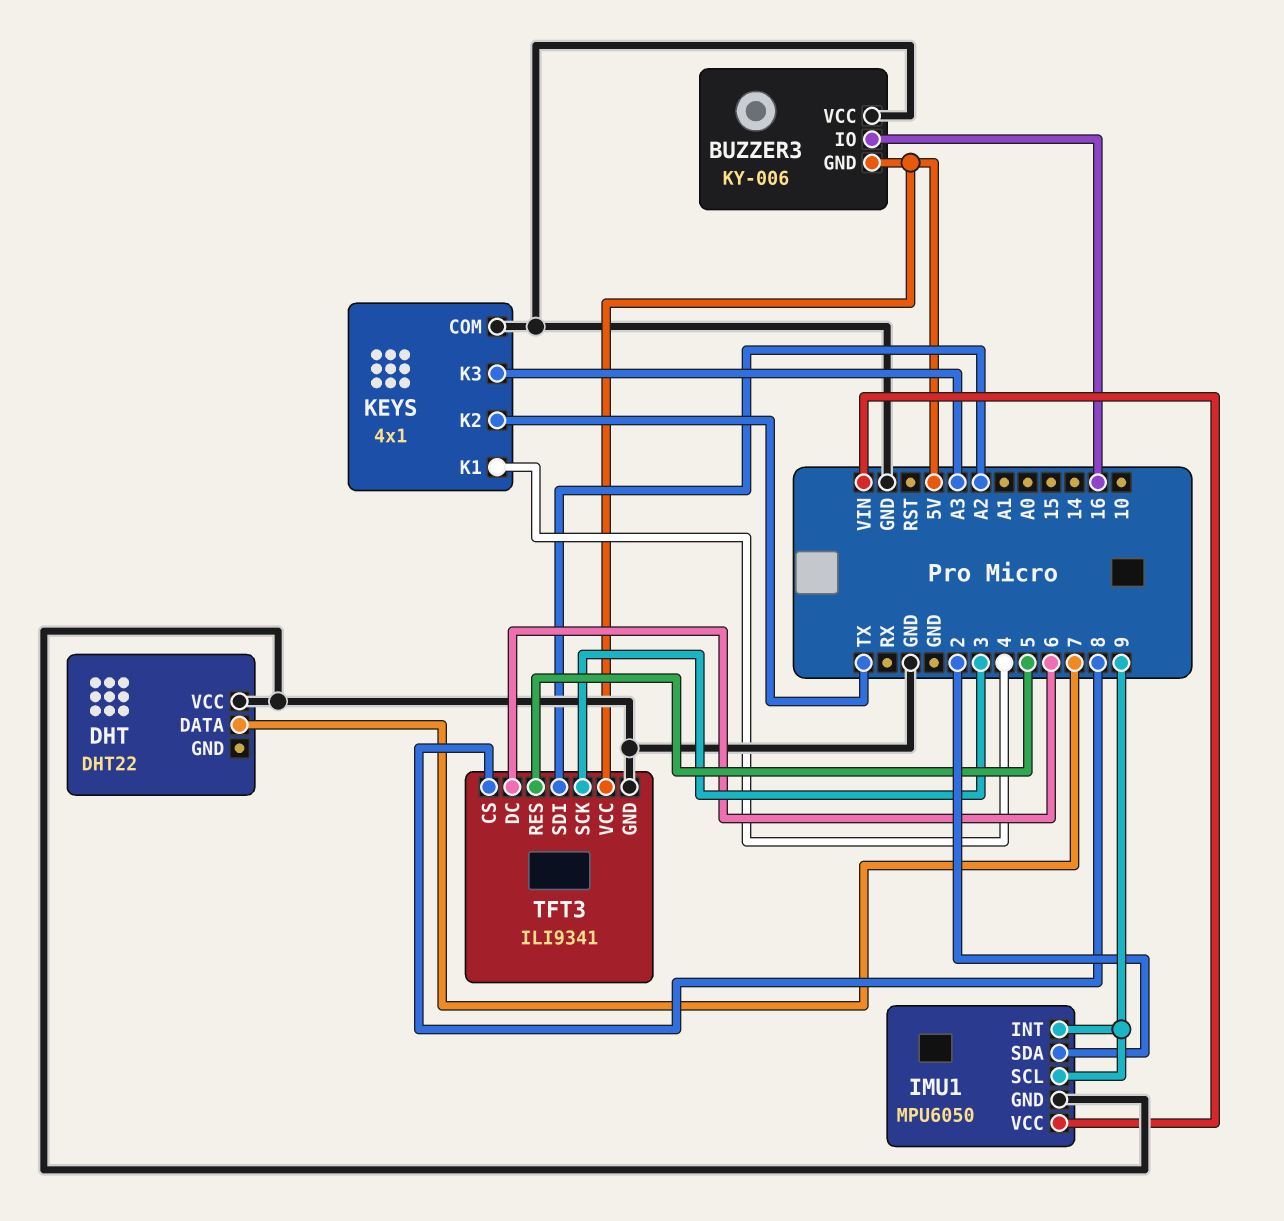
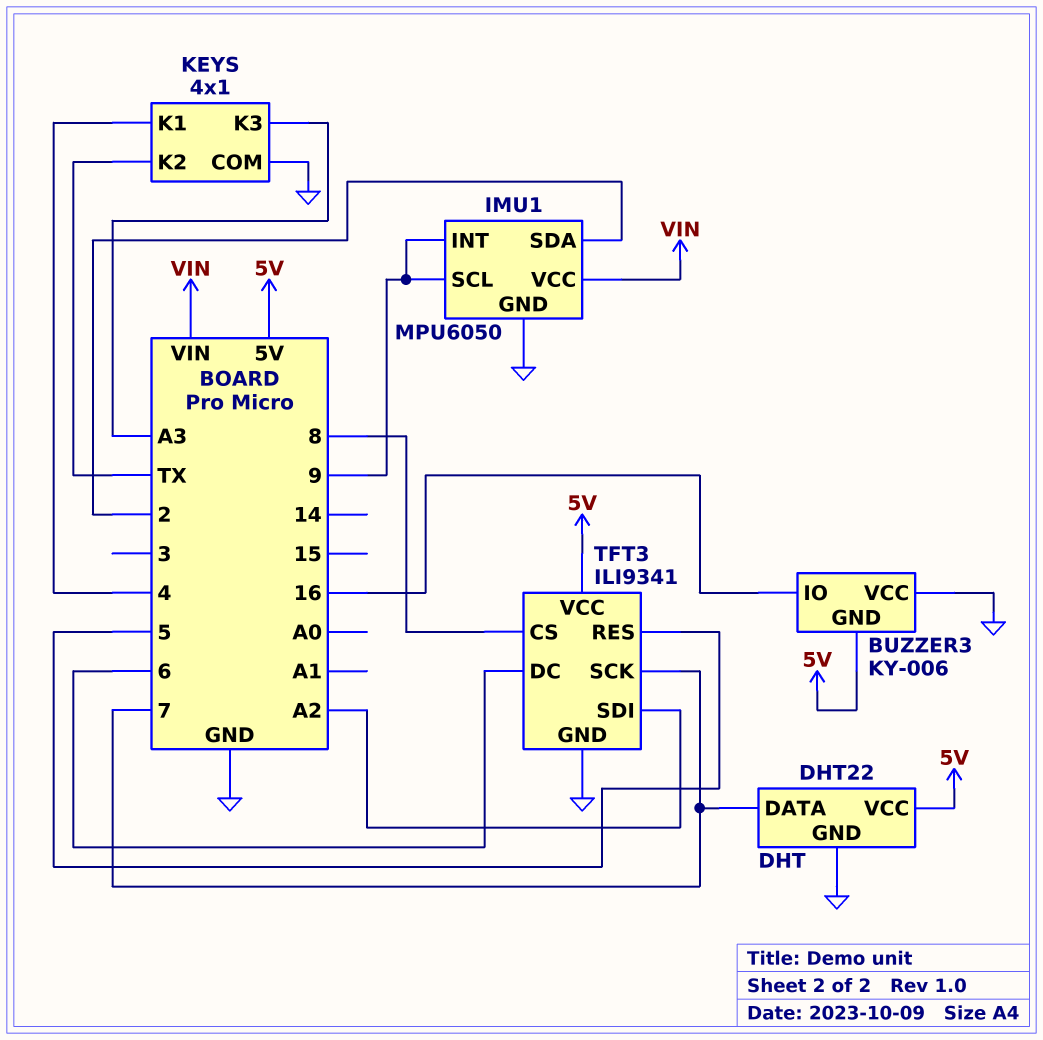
DHT pin GND: none -> GND
DHT pin VCC: GND -> 5V
TFT3 pin SCK: 3 -> 7

